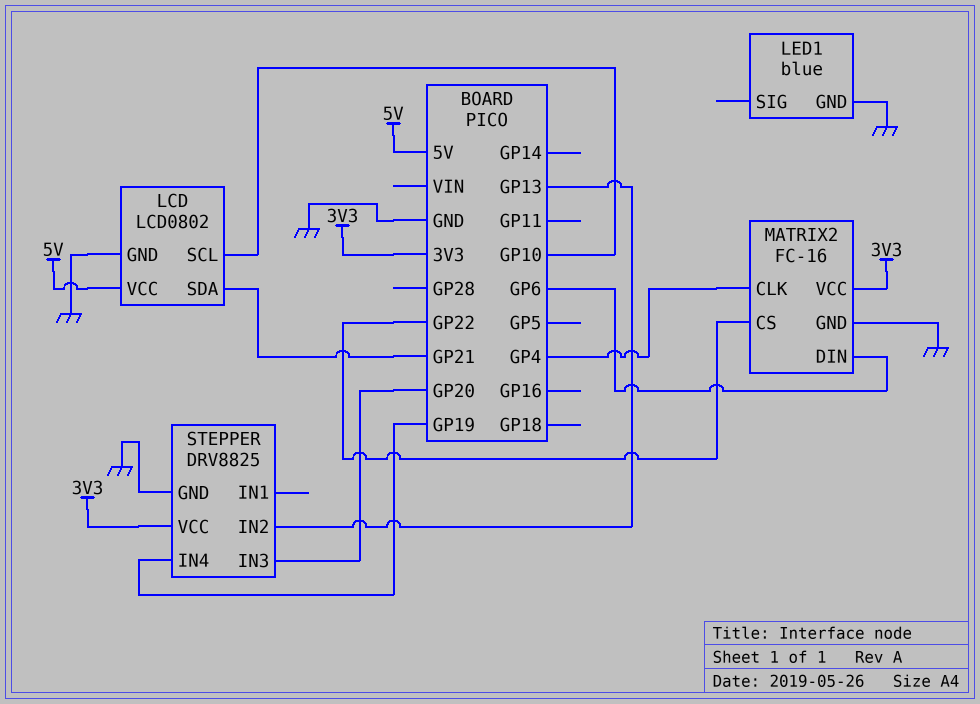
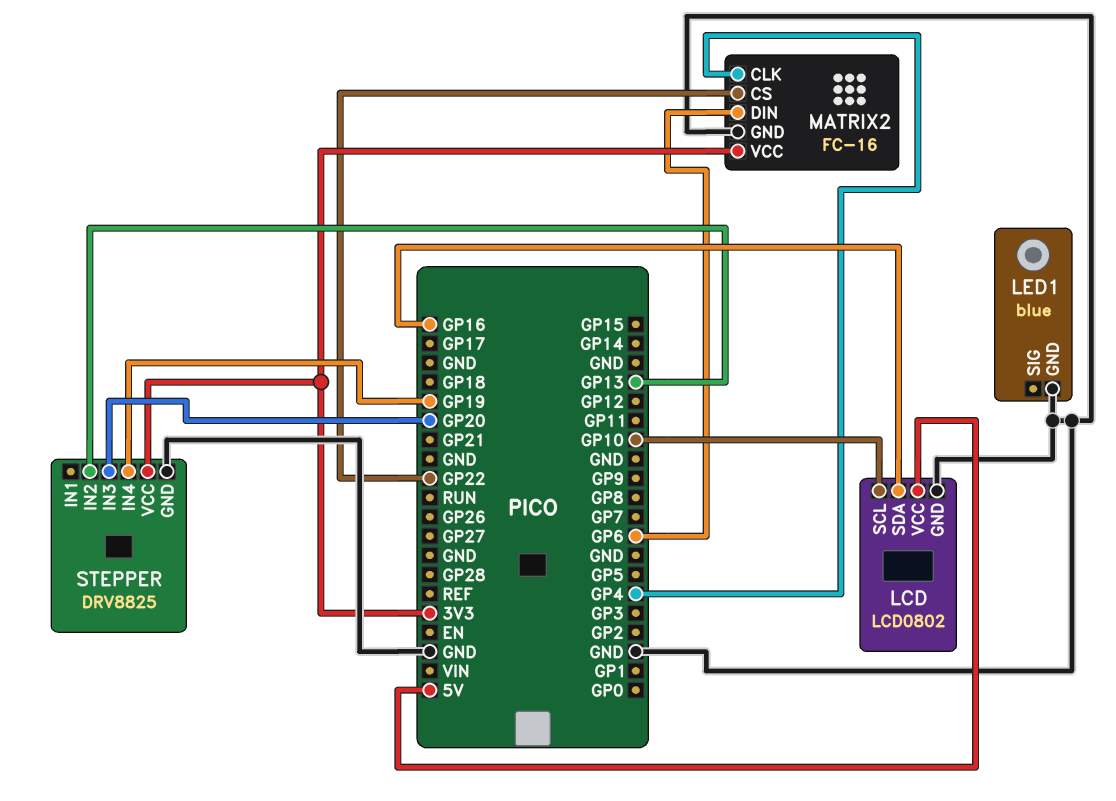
LCD pin SDA: GP21 -> GP16

